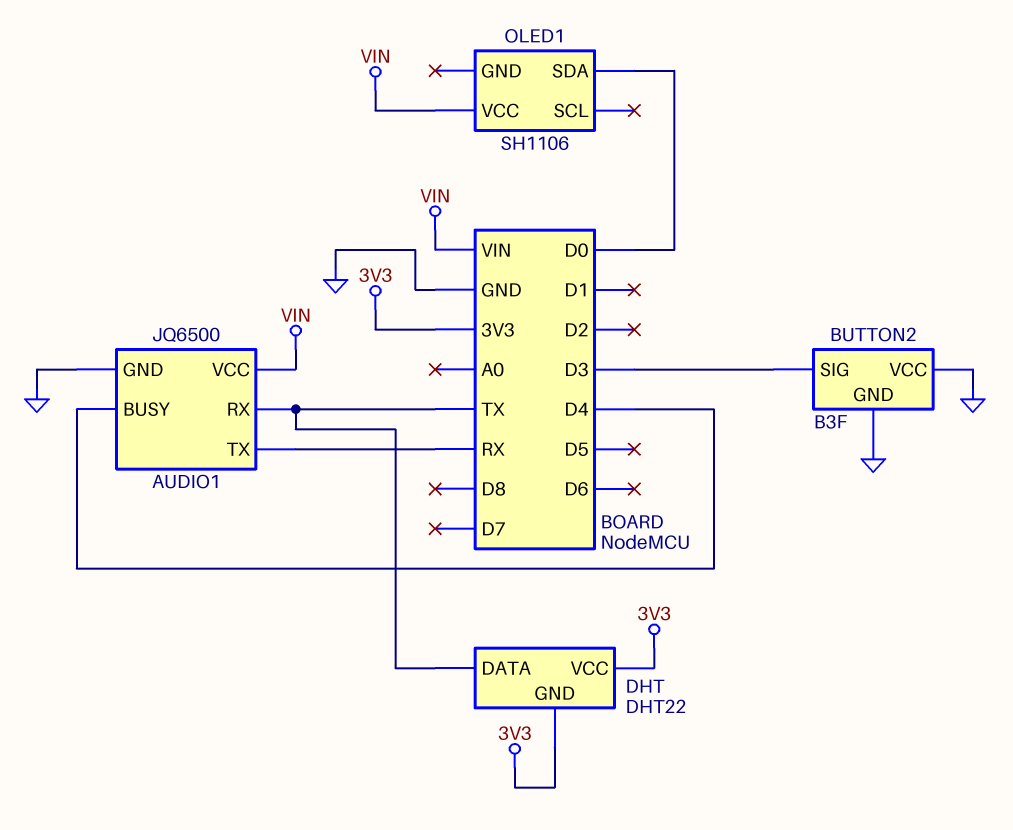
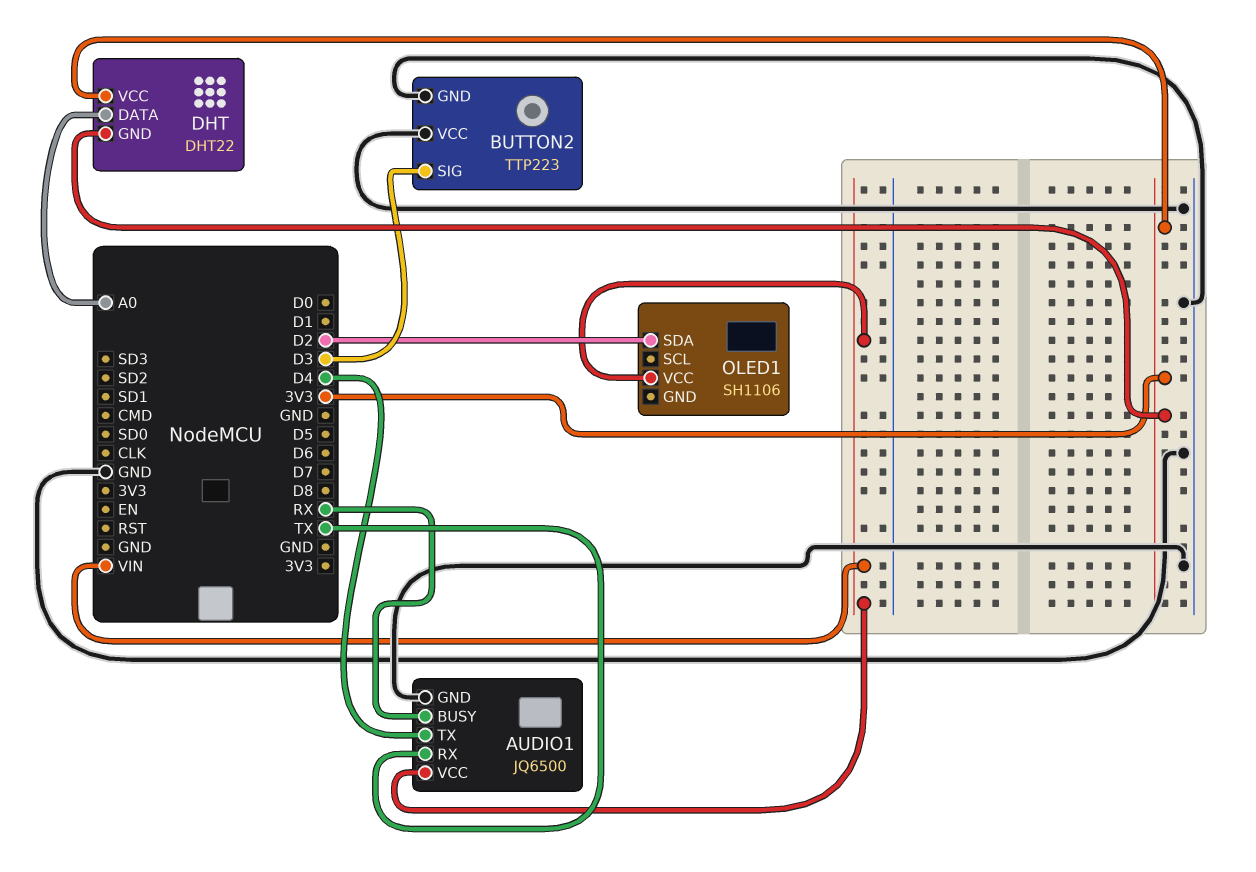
AUDIO1 pin BUSY: D4 -> RX
AUDIO1 pin TX: RX -> D4
BUTTON2: B3F -> TTP223
DHT pin DATA: TX -> A0
OLED1 pin SDA: D0 -> D2

